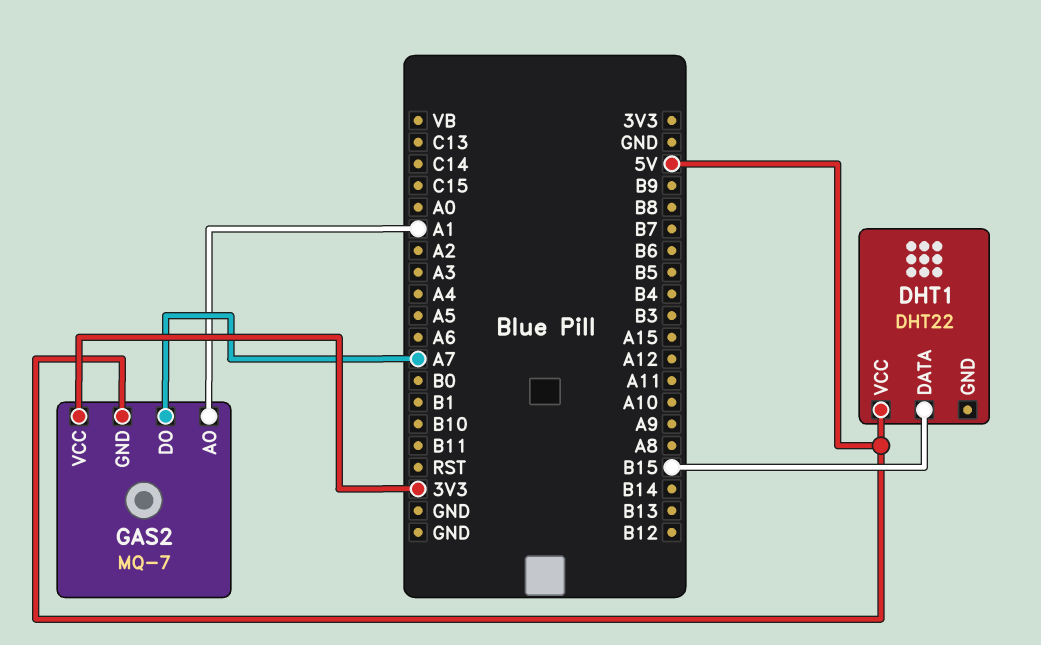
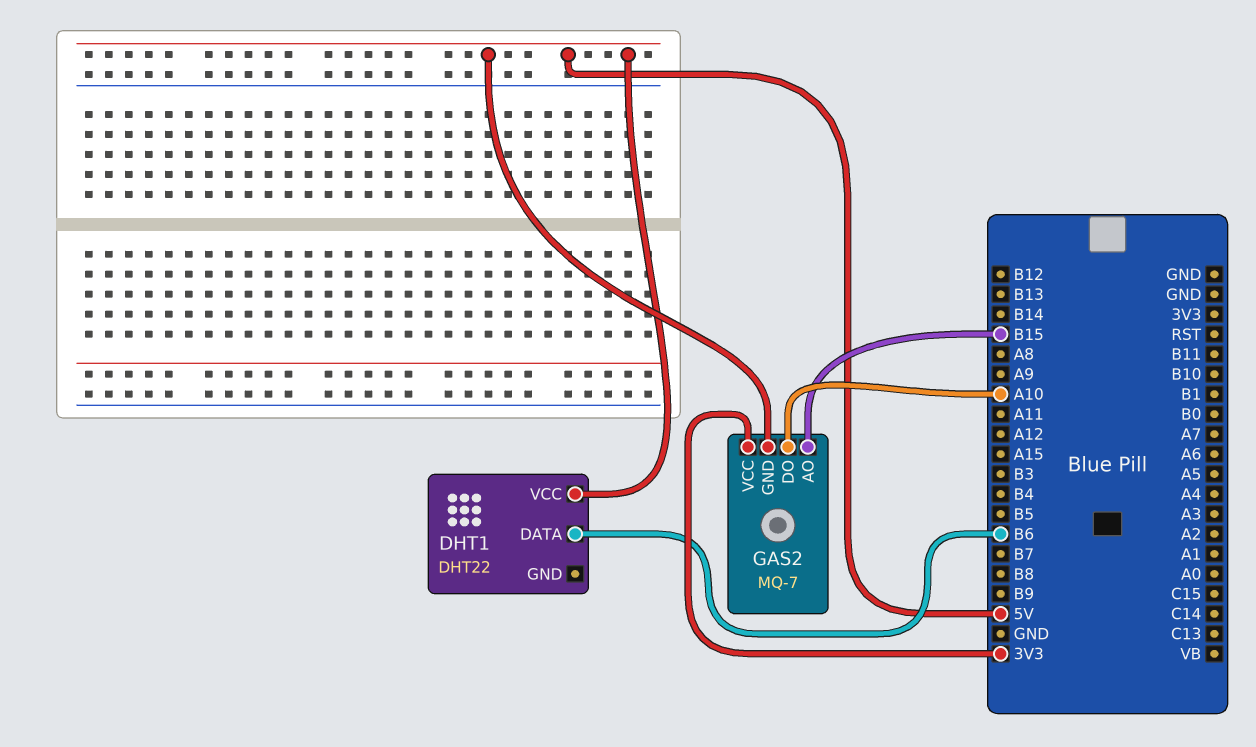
DHT1 pin DATA: B15 -> B6
GAS2 pin AO: A1 -> B15
GAS2 pin DO: A7 -> A10

